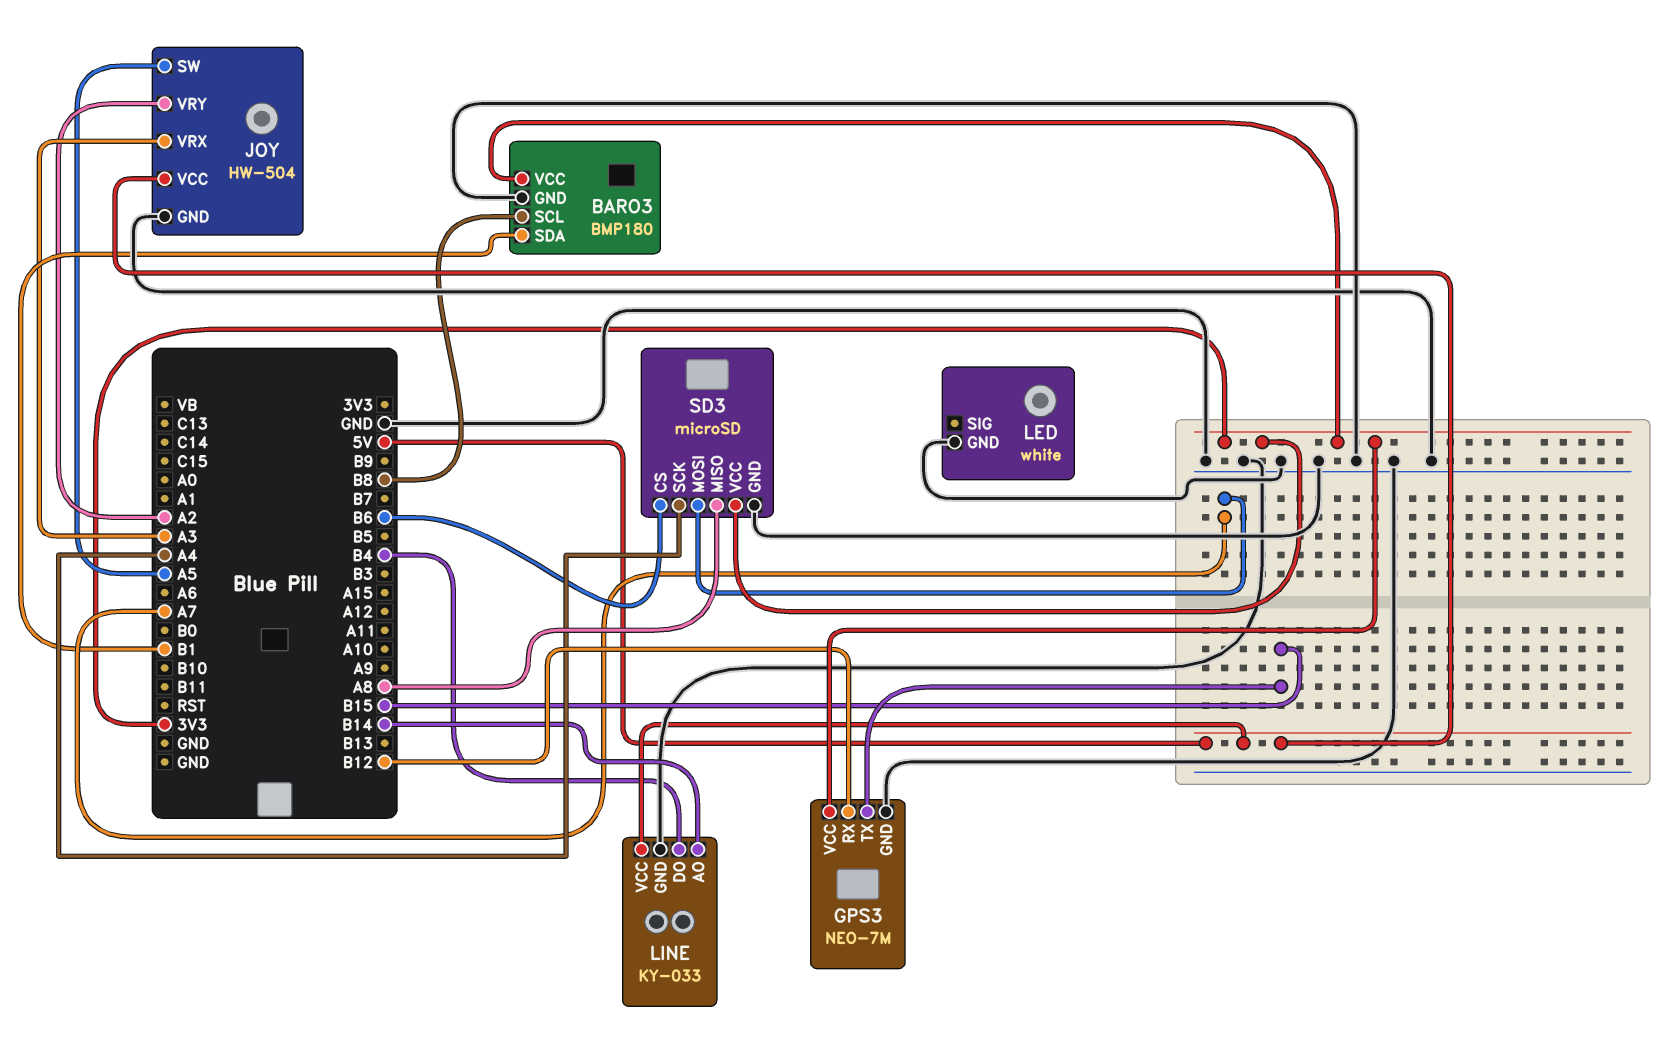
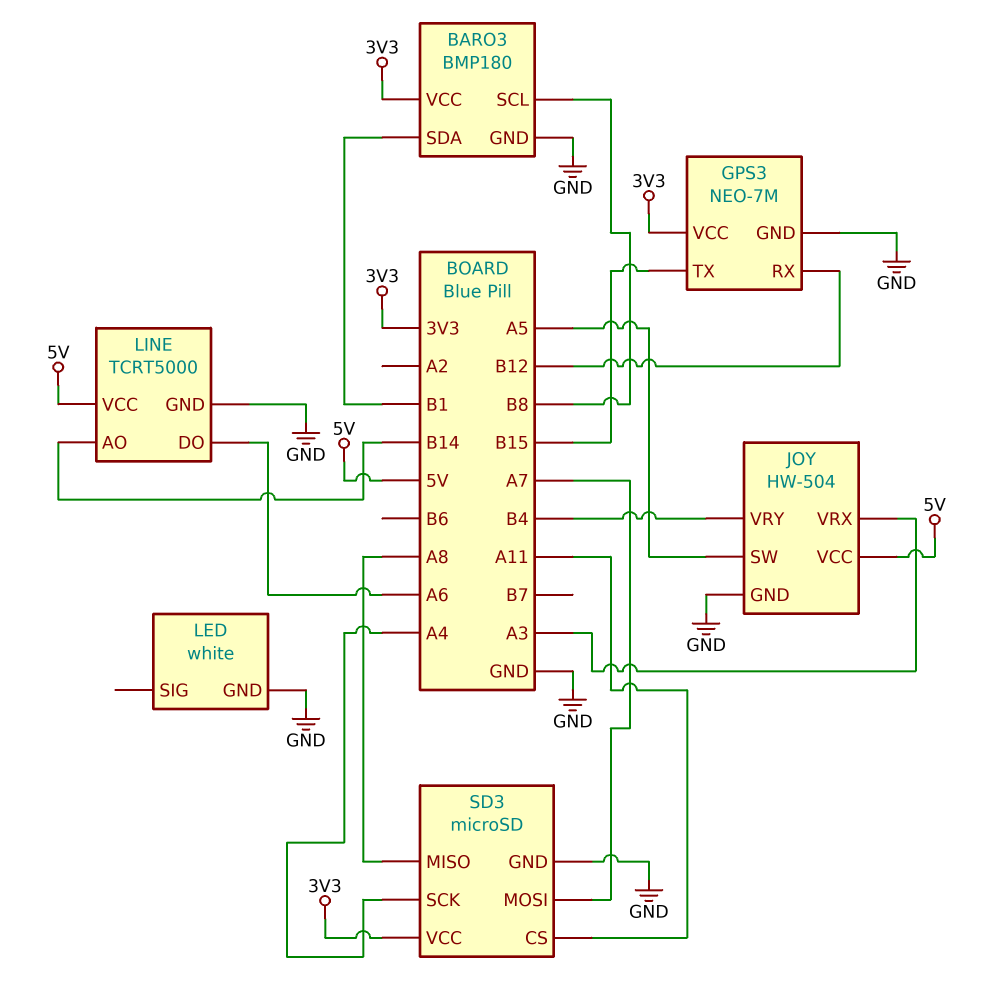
JOY pin VRY: A2 -> B4
LINE: KY-033 -> TCRT5000
LINE pin DO: B4 -> A6
SD3 pin CS: B6 -> A11

